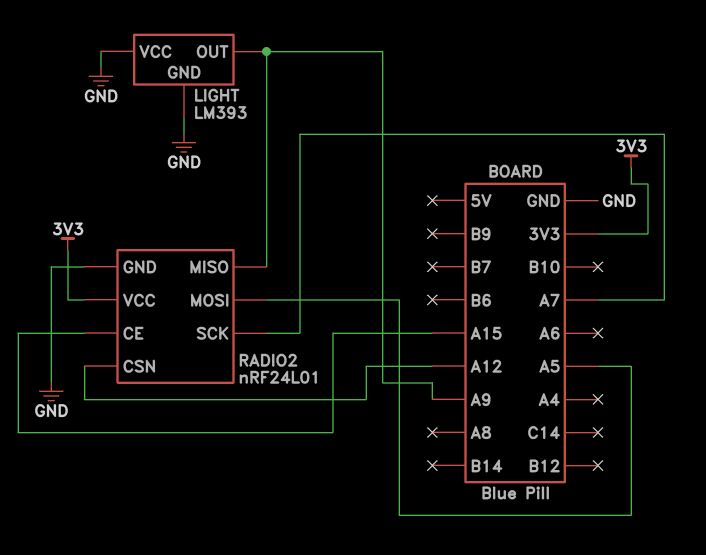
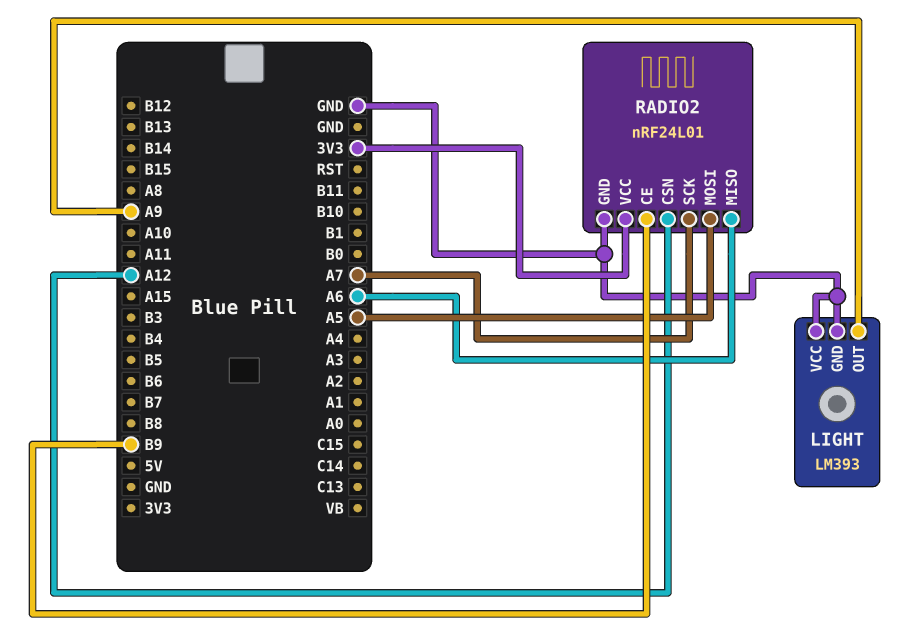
RADIO2 pin CE: A15 -> B9
RADIO2 pin MISO: A9 -> A6

